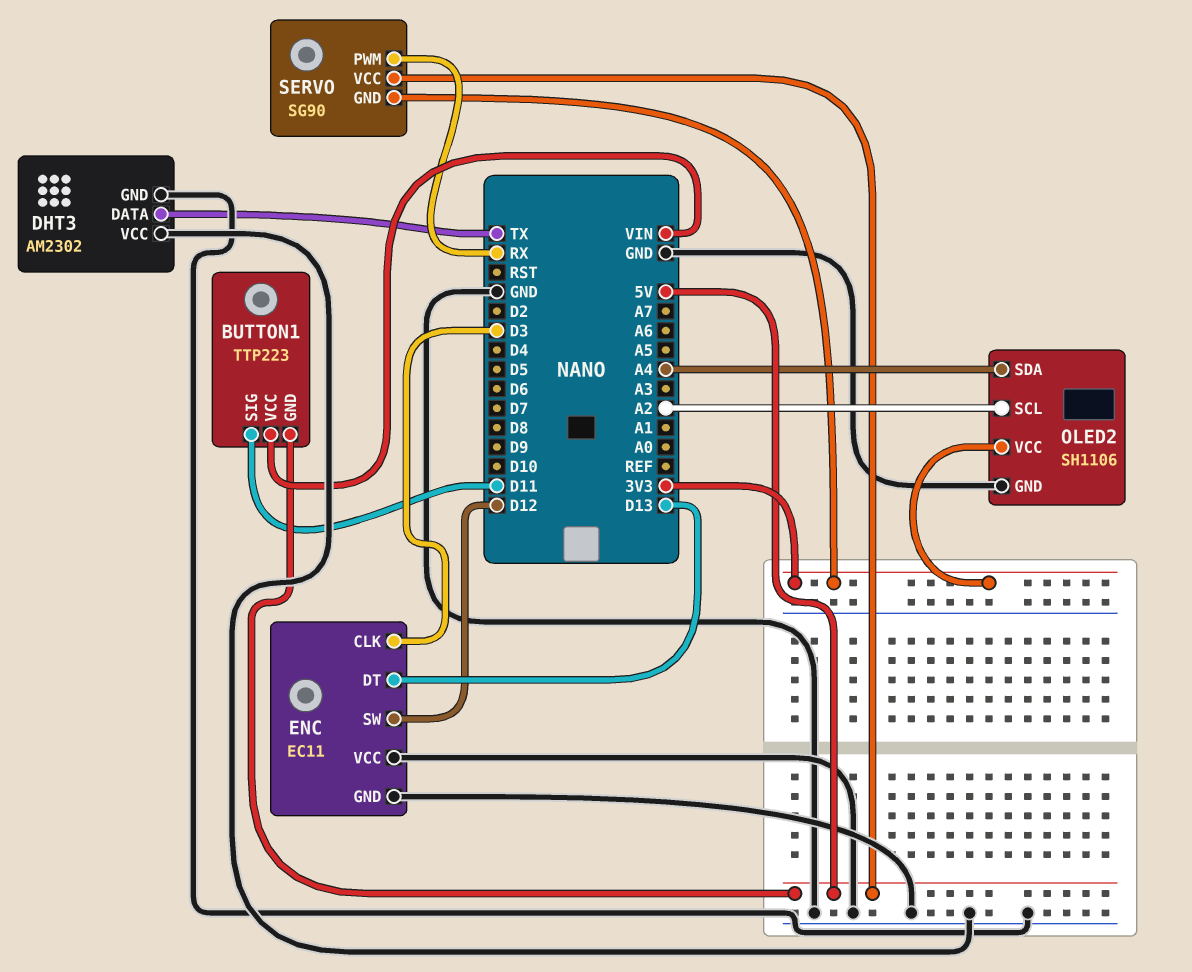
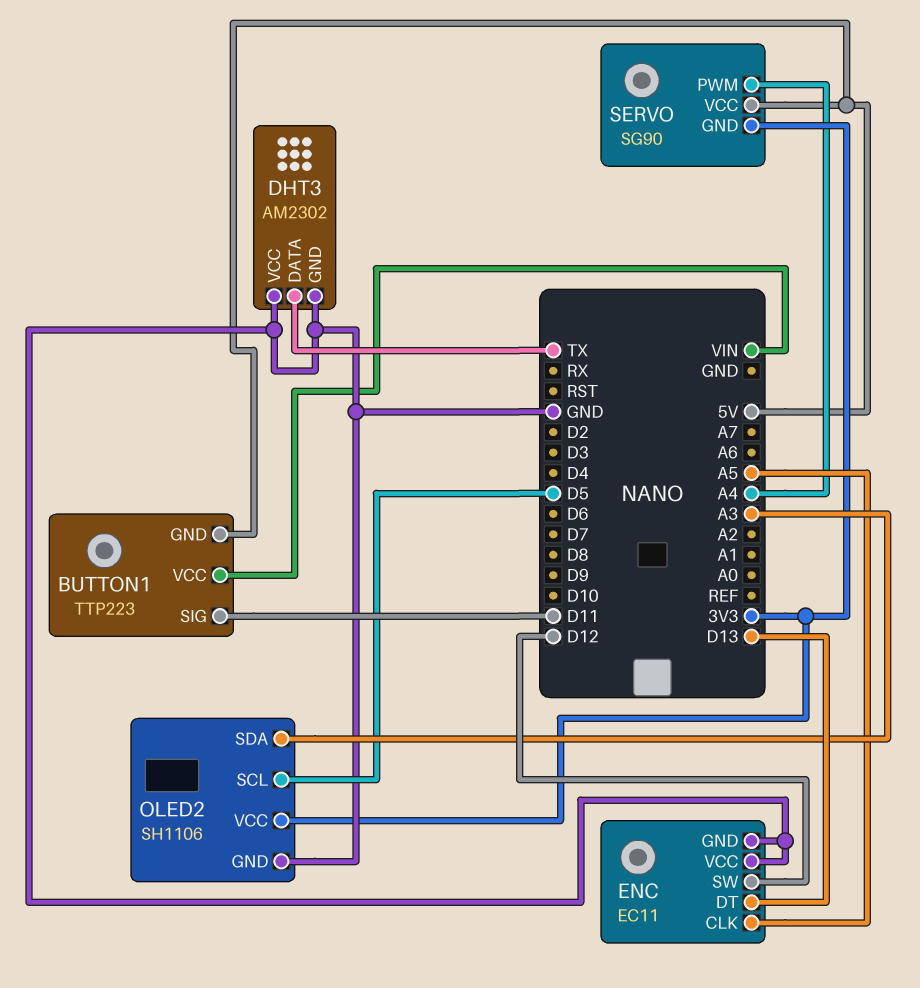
ENC pin CLK: D3 -> A5
OLED2 pin SCL: A2 -> D5
OLED2 pin SDA: A4 -> A3
SERVO pin PWM: RX -> A4

